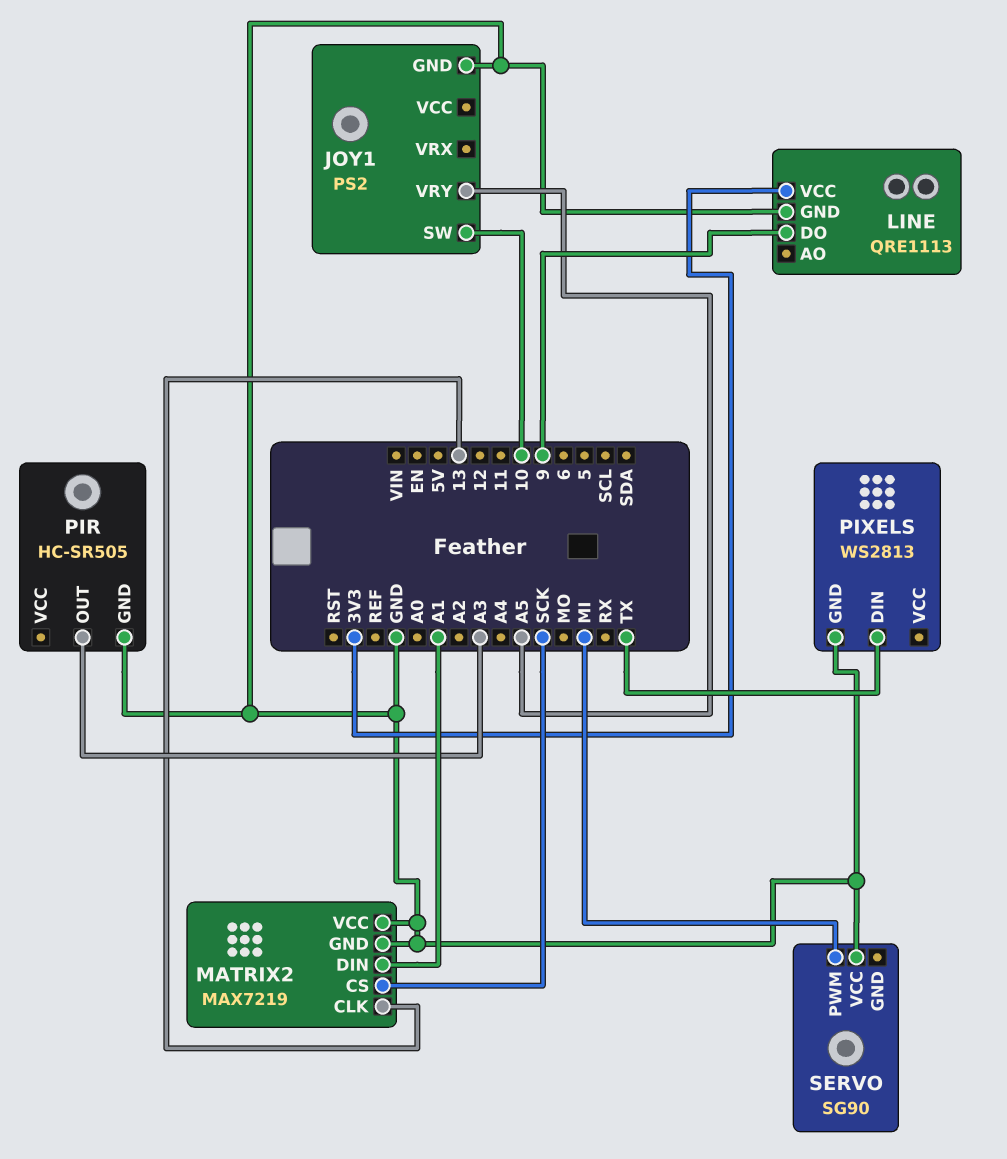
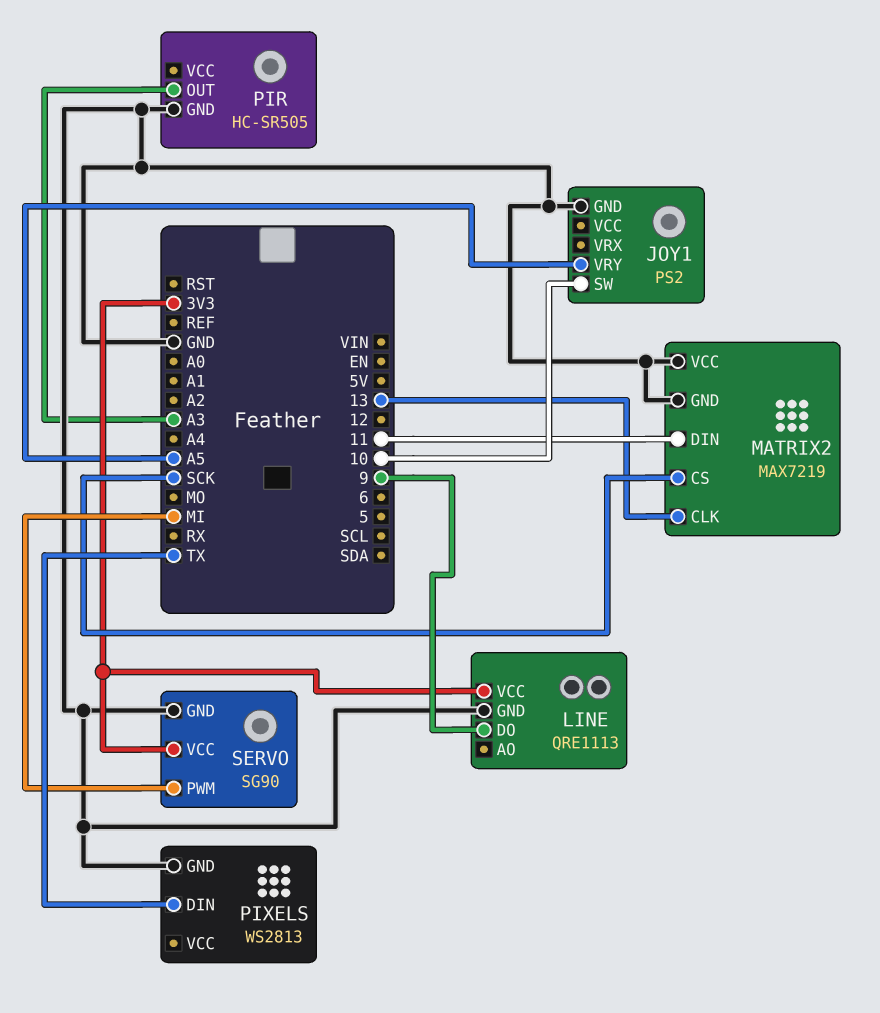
MATRIX2 pin DIN: A1 -> 11
SERVO pin GND: none -> GND
SERVO pin VCC: GND -> 3V3

